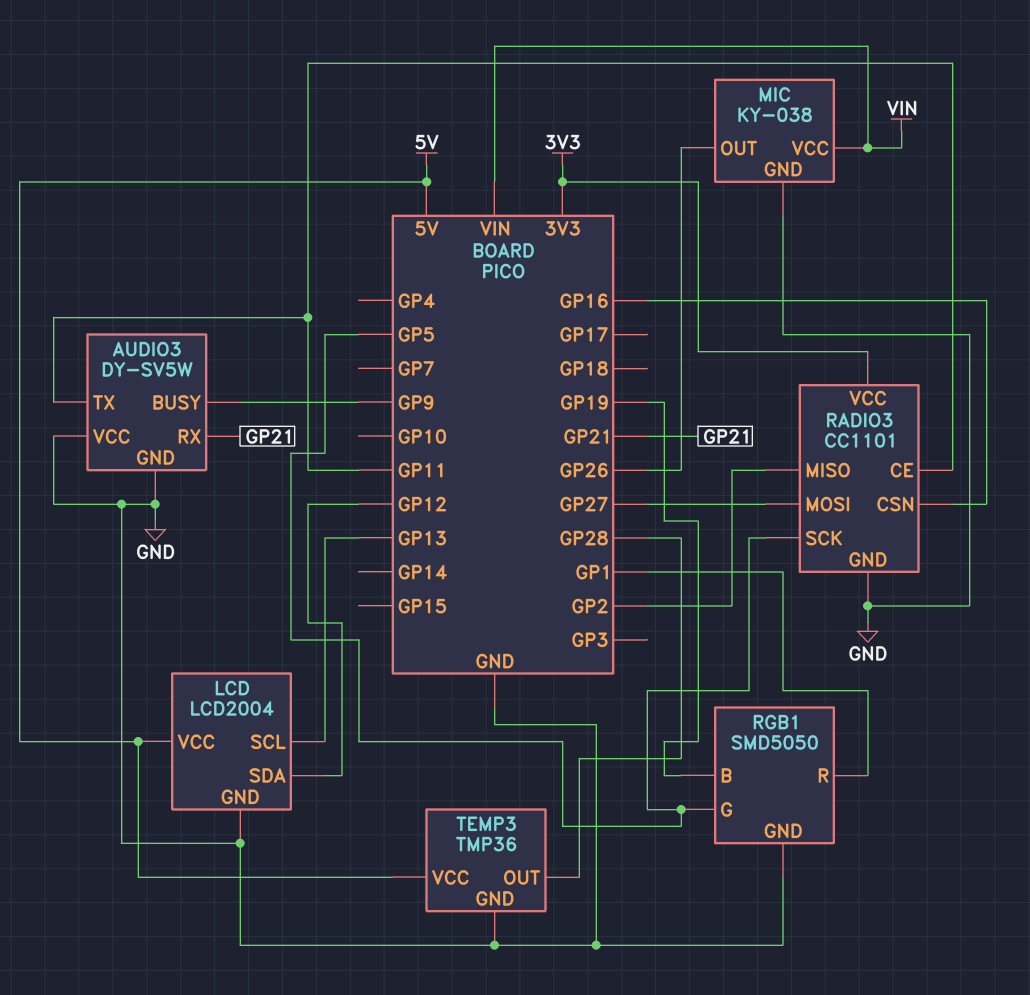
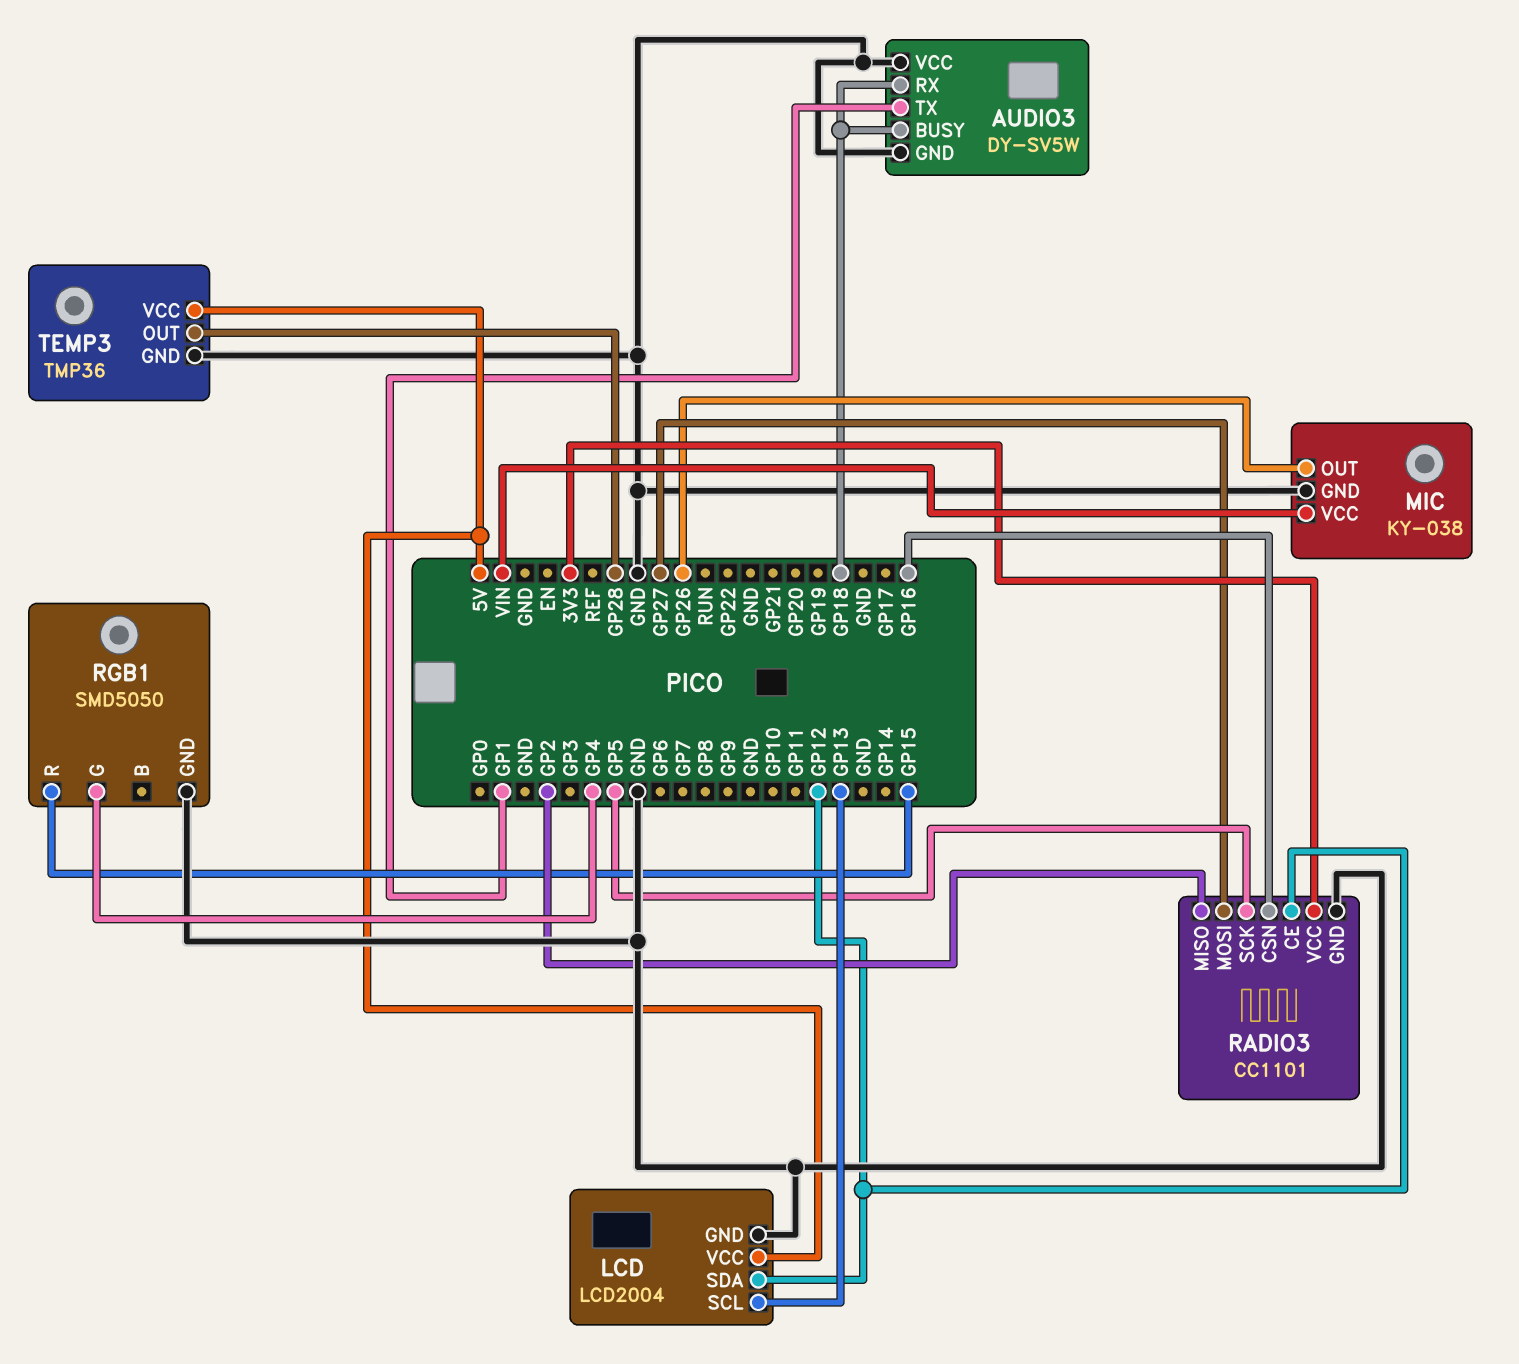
AUDIO3 pin BUSY: GP9 -> GP18
AUDIO3 pin RX: GP21 -> GP18
AUDIO3 pin TX: GP11 -> GP1
RADIO3 pin CE: GP11 -> GP12
RGB1 pin B: GP19 -> none
RGB1 pin G: GP5 -> GP4
RGB1 pin R: GP1 -> GP15

